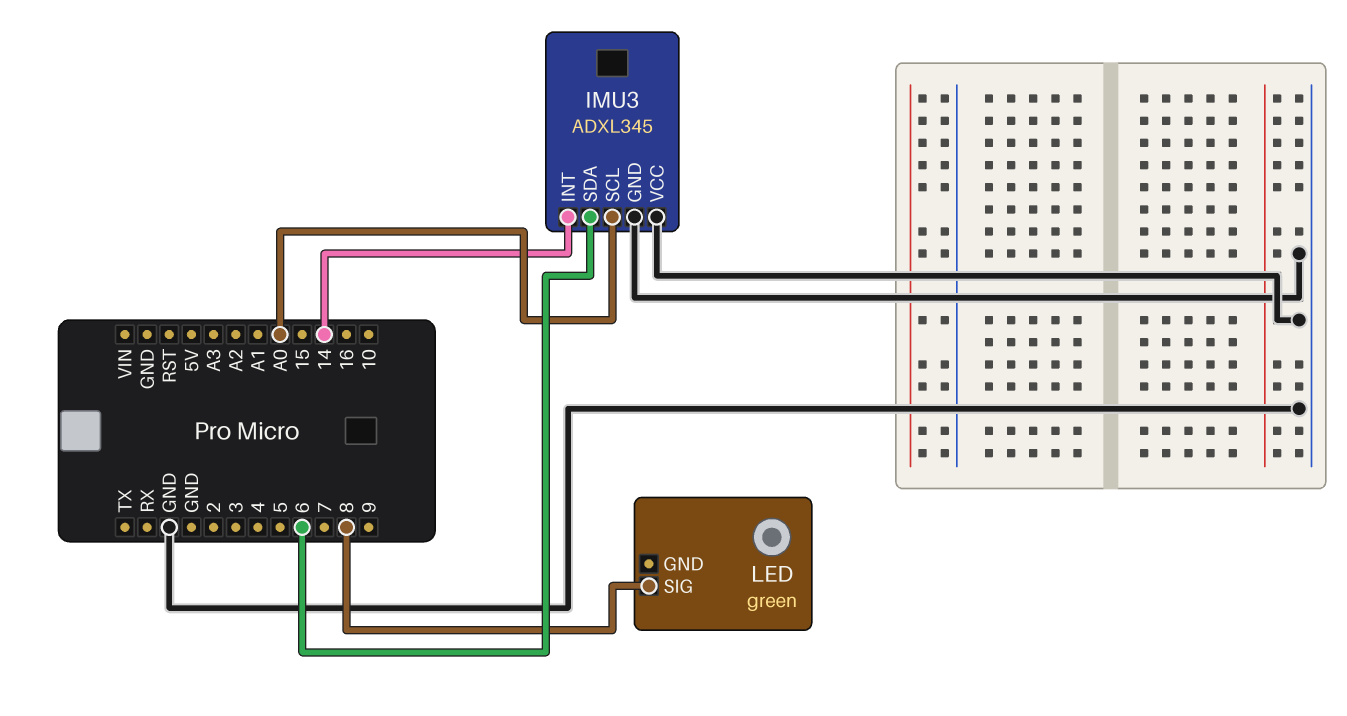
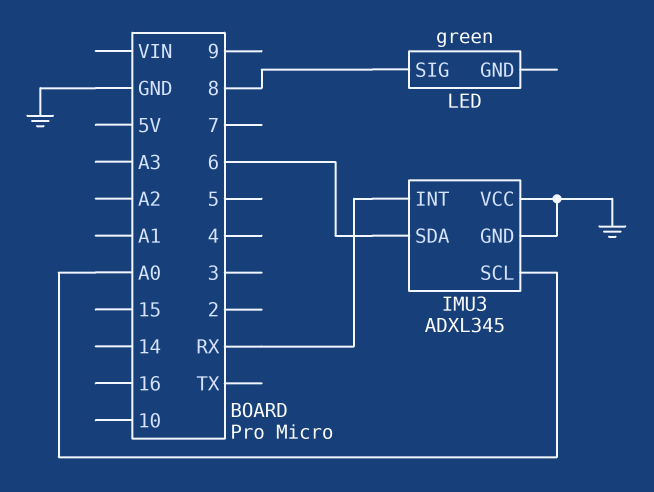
IMU3 pin INT: 14 -> RX

